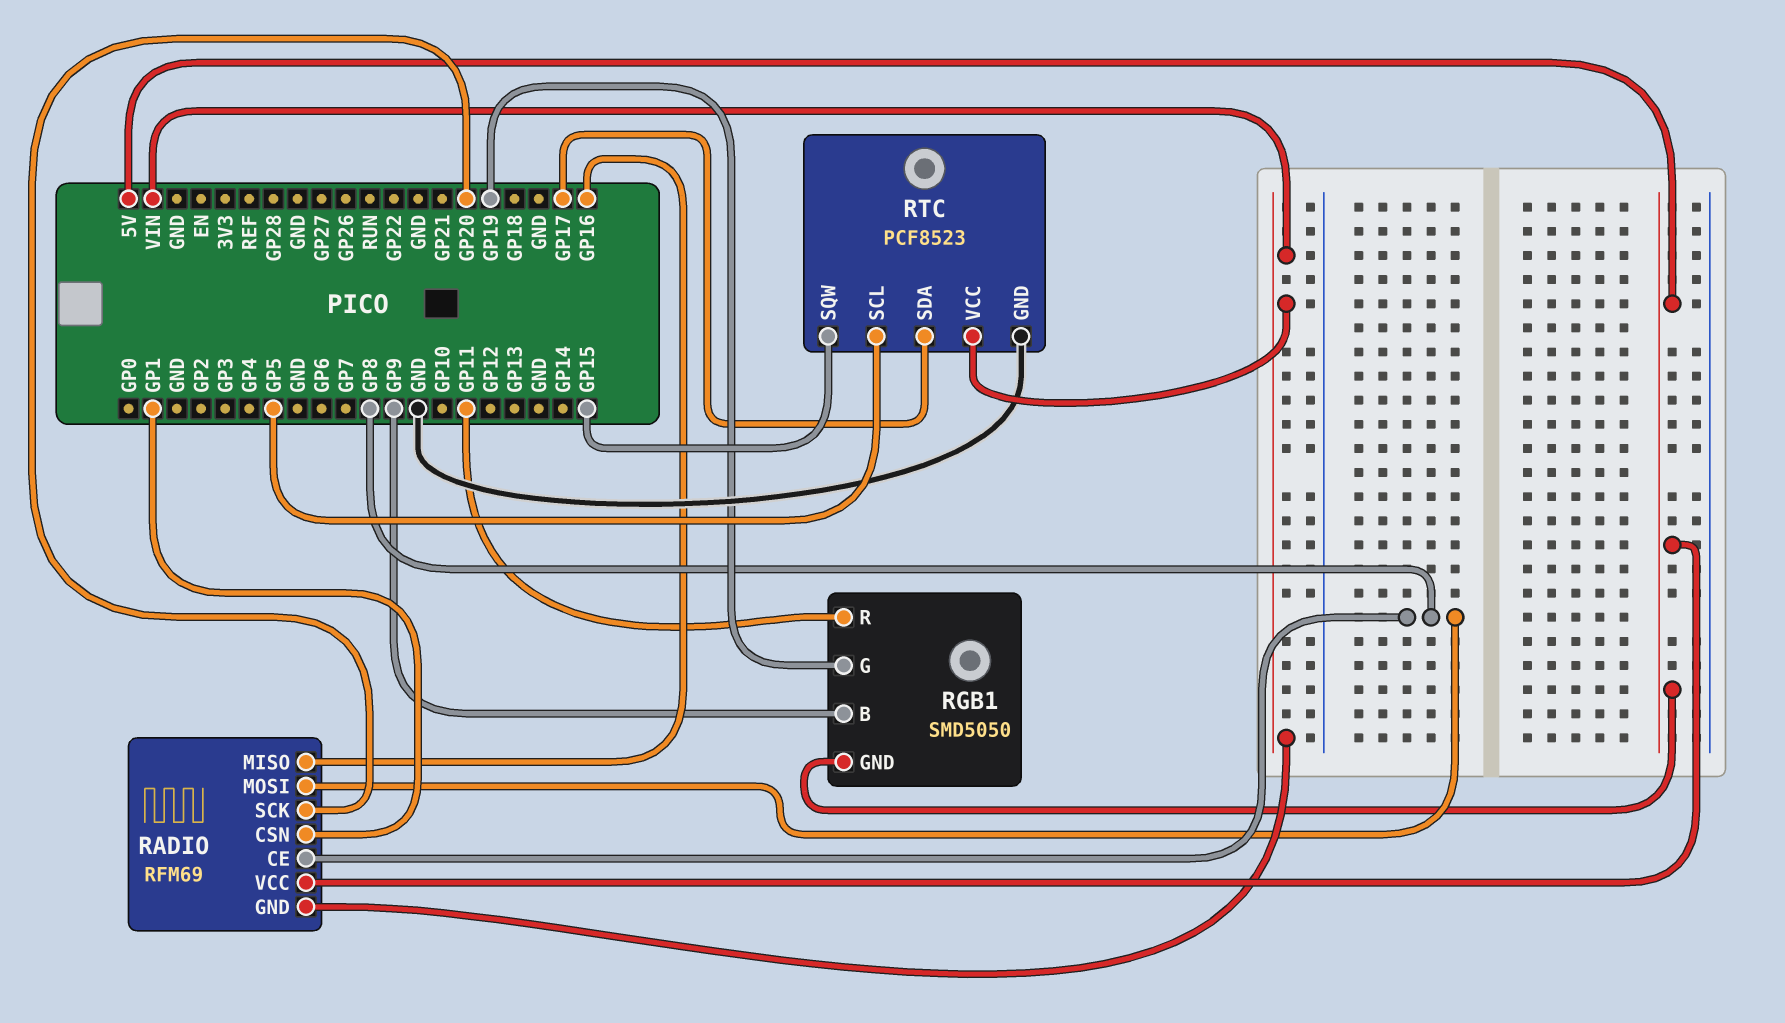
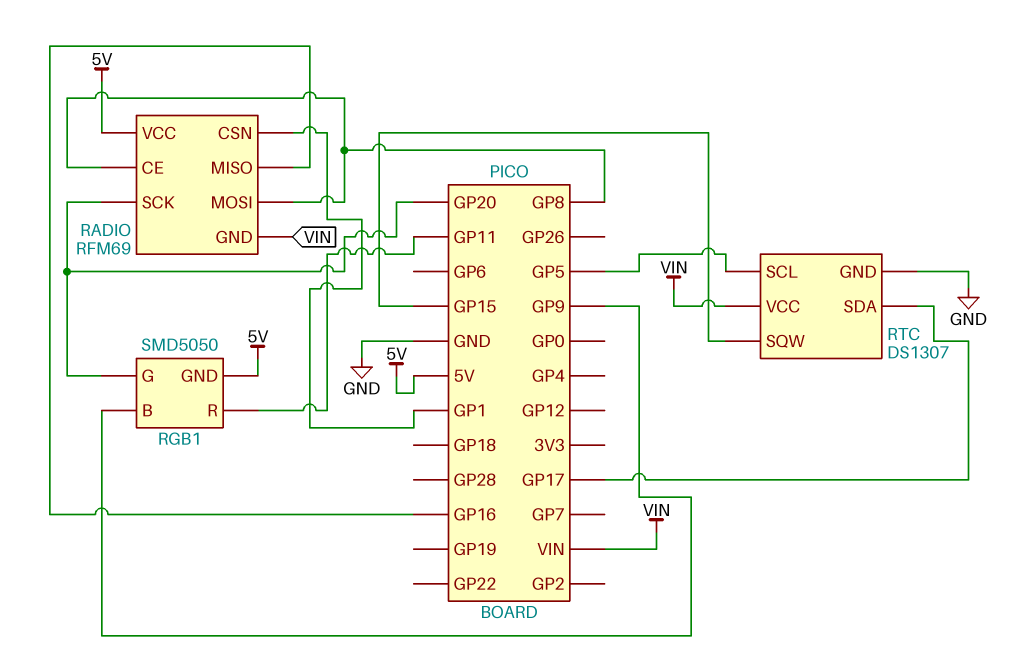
RGB1 pin G: GP19 -> GP20
RTC: PCF8523 -> DS1307

